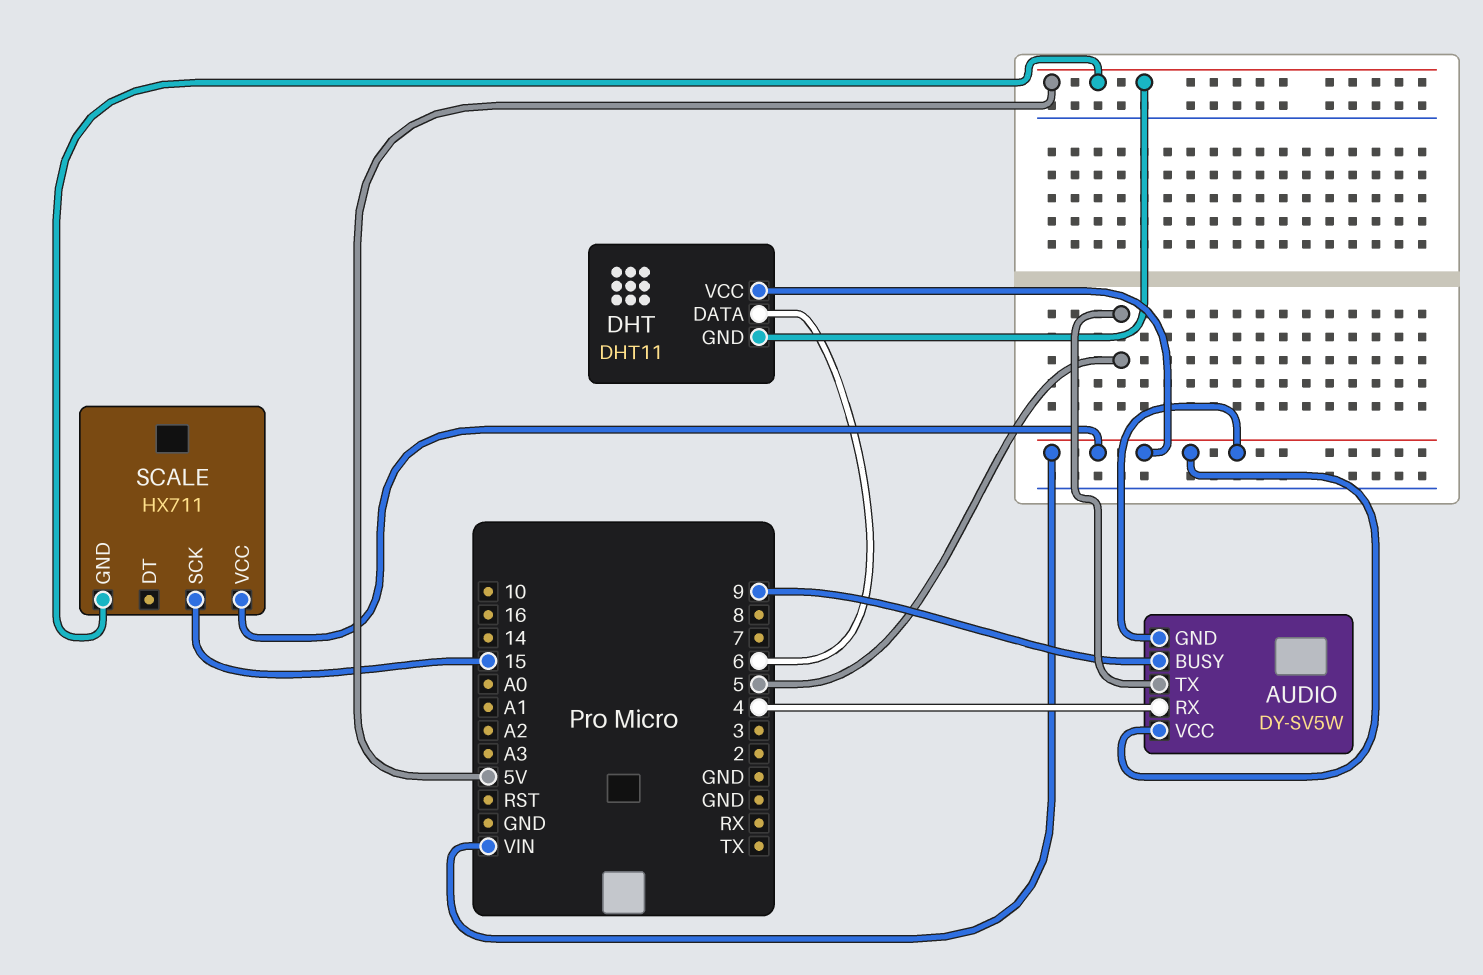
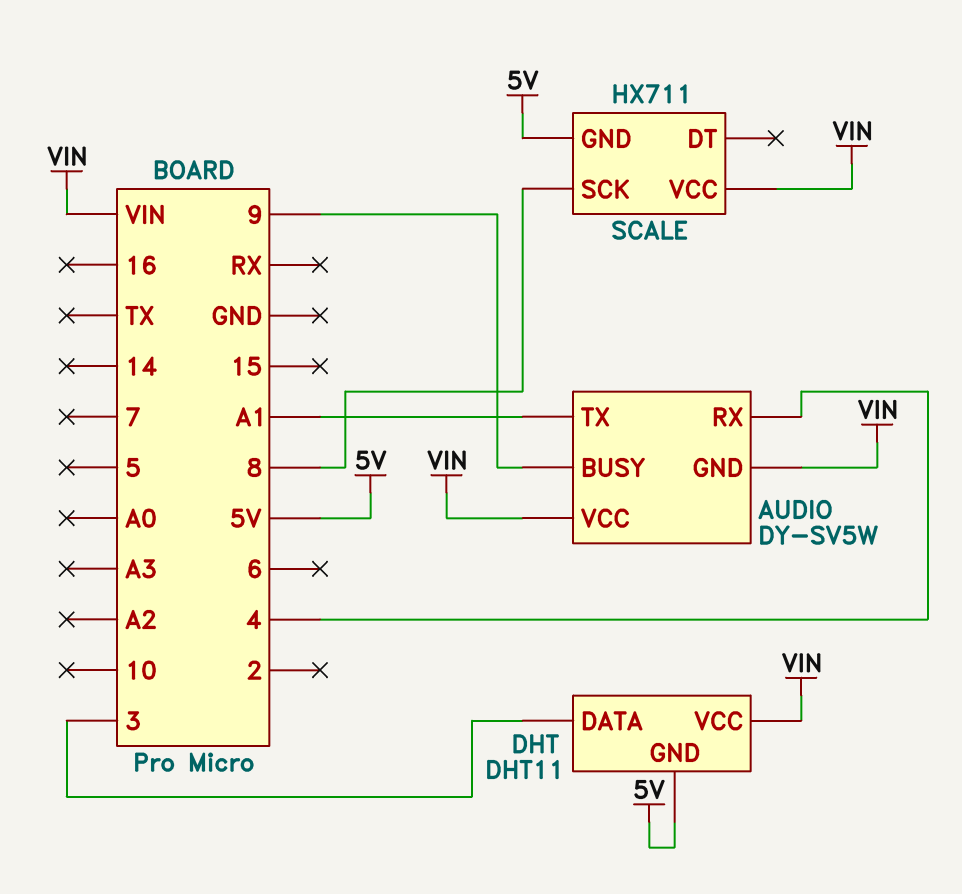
AUDIO pin TX: 5 -> A1
DHT pin DATA: 6 -> 3
SCALE pin SCK: 15 -> 8

